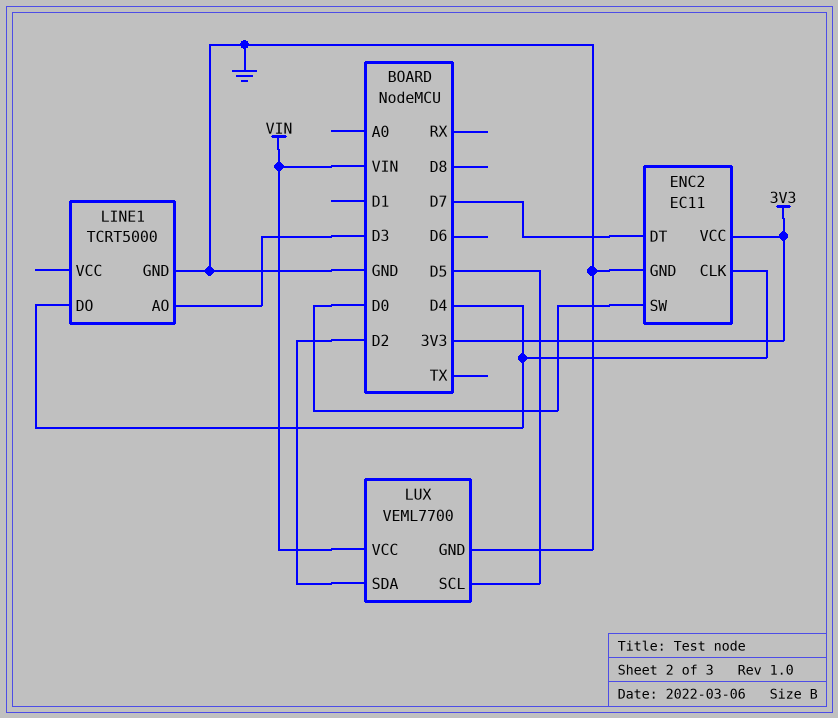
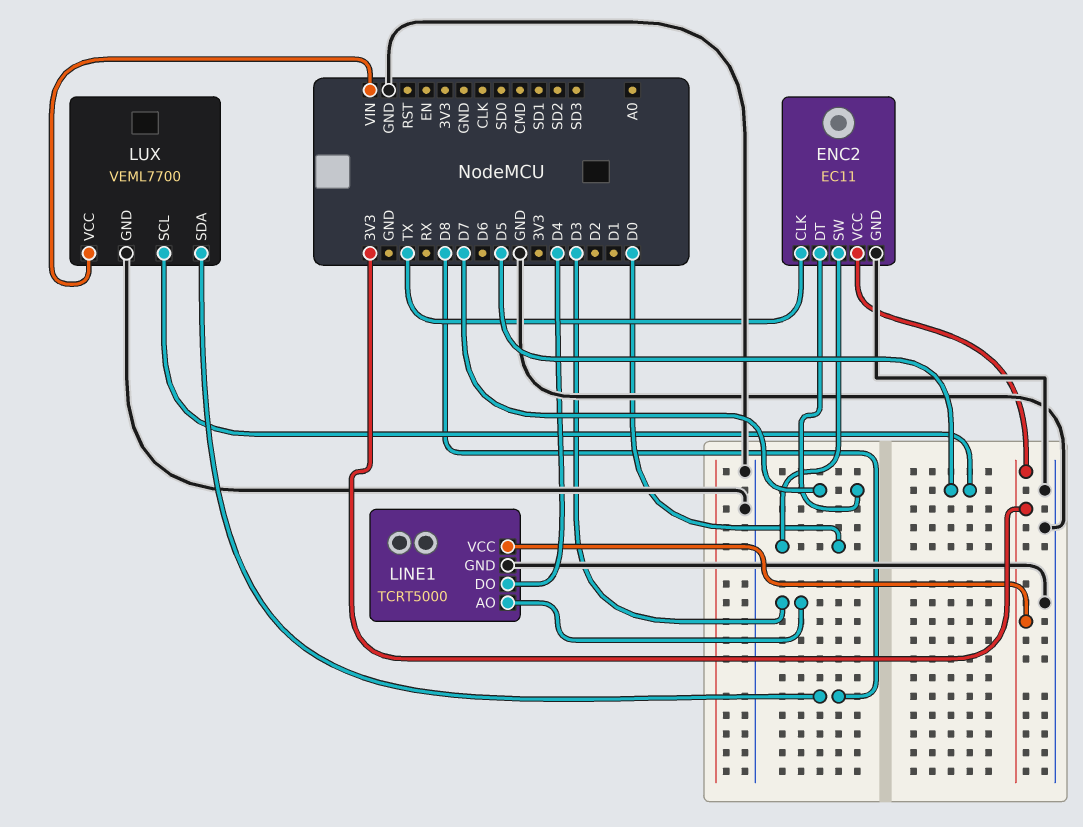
ENC2 pin CLK: D4 -> TX
LINE1 pin VCC: none -> 3V3
LUX pin SDA: D2 -> D8

